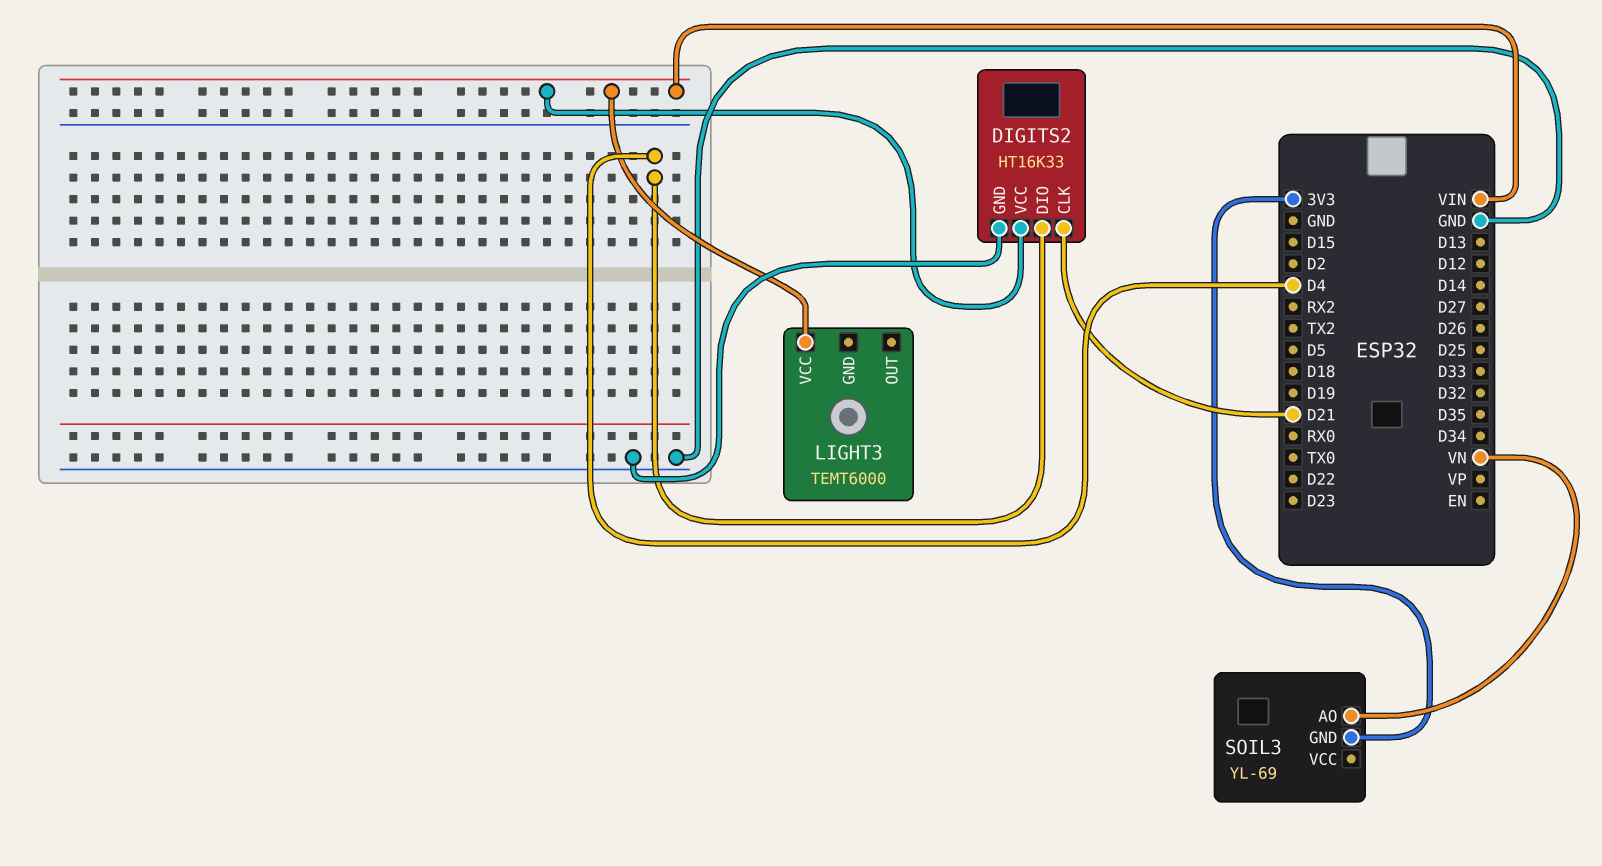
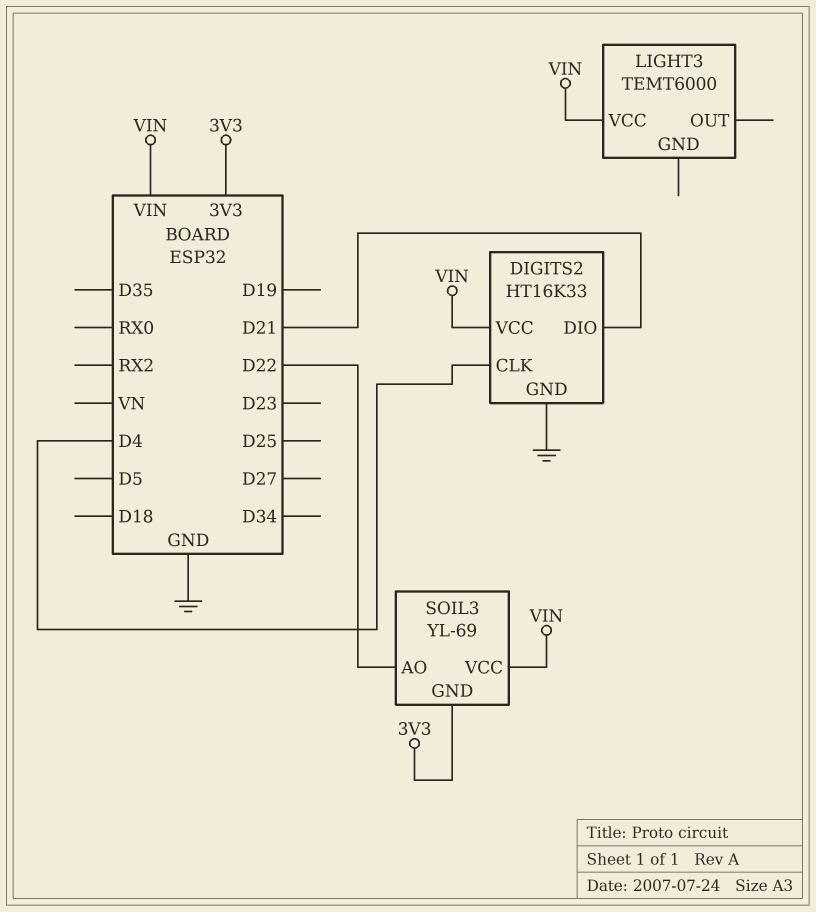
DIGITS2 pin CLK: D21 -> D4
DIGITS2 pin DIO: D4 -> D21
SOIL3 pin AO: VN -> D22
SOIL3 pin VCC: none -> VIN

